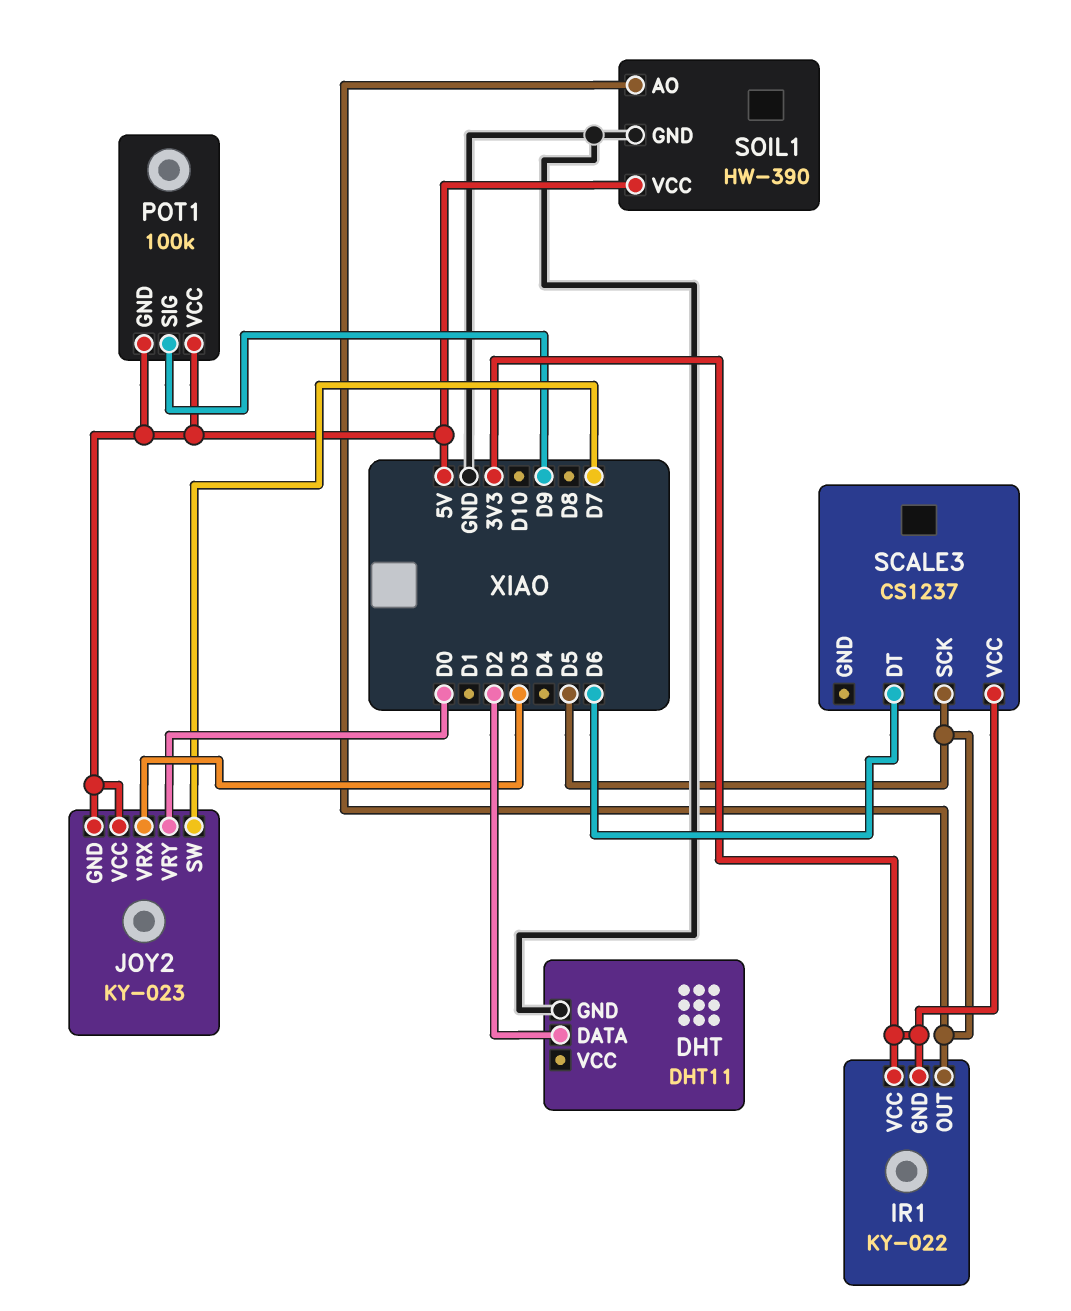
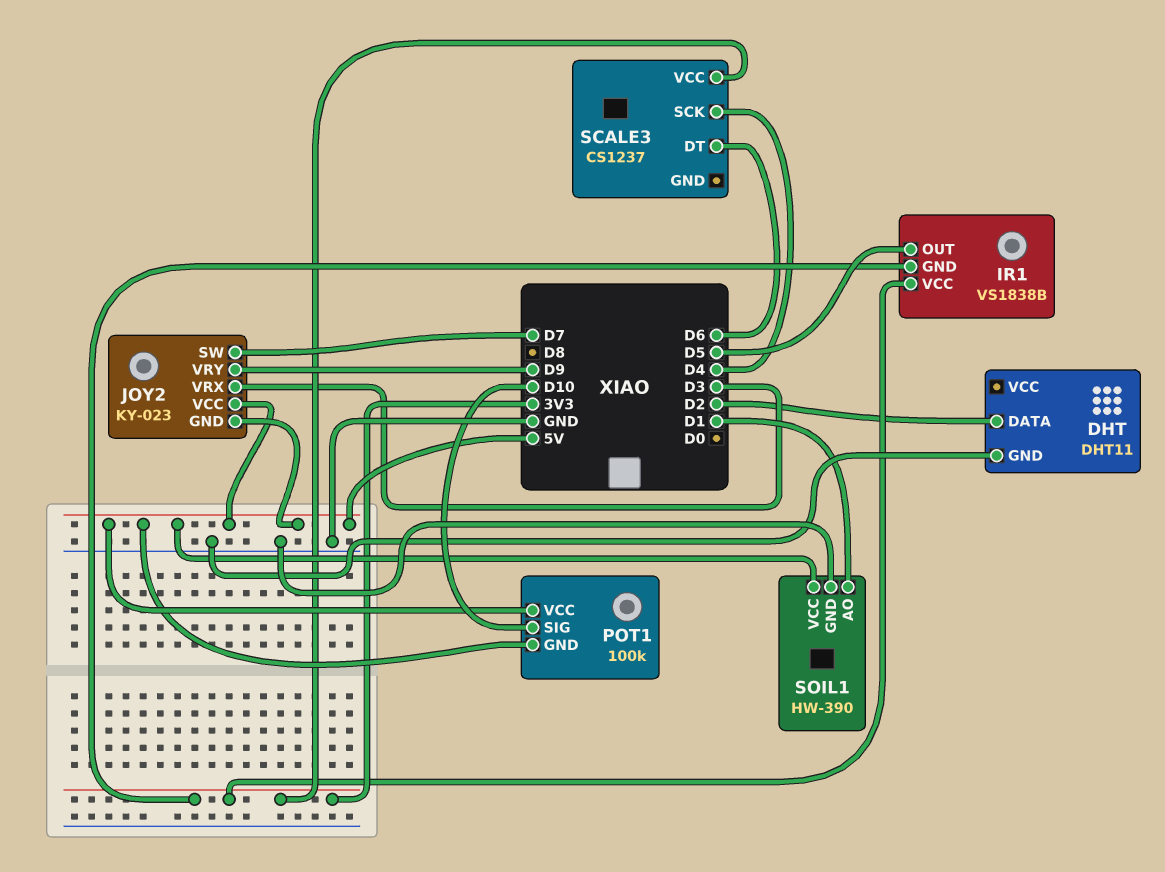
IR1: KY-022 -> VS1838B
JOY2 pin VRY: D0 -> D9
POT1 pin SIG: D9 -> D10
SCALE3 pin SCK: D5 -> D4
SOIL1 pin AO: D5 -> D1

